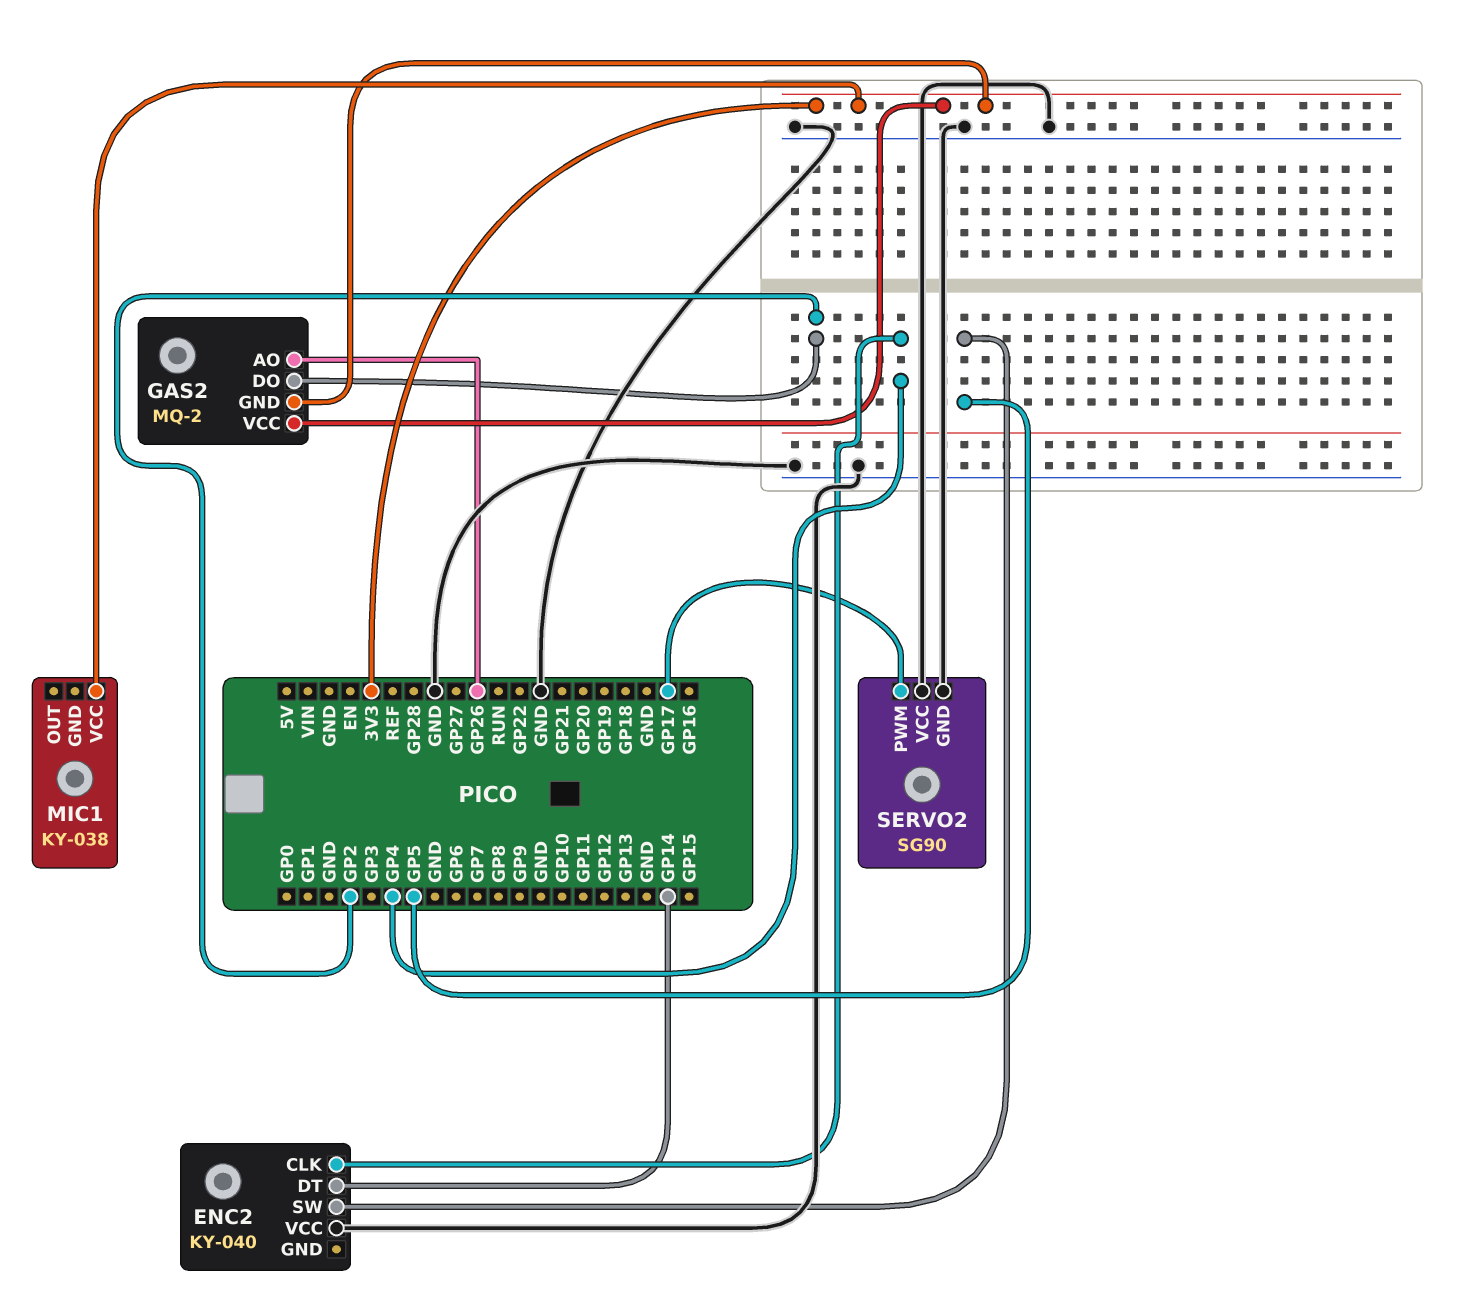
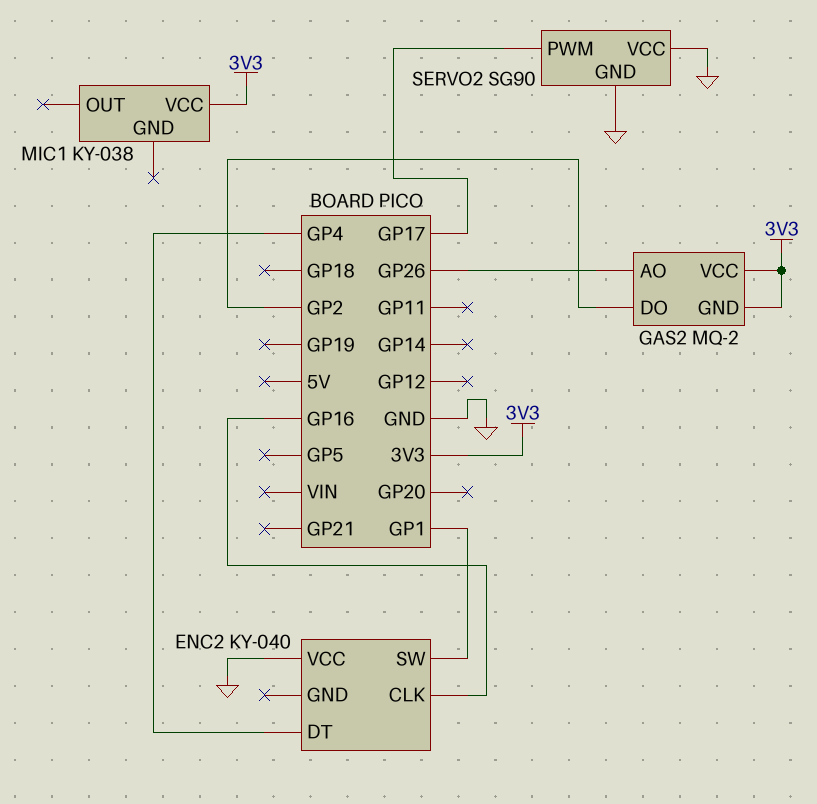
ENC2 pin CLK: GP4 -> GP16
ENC2 pin DT: GP14 -> GP4
ENC2 pin SW: GP5 -> GP1

